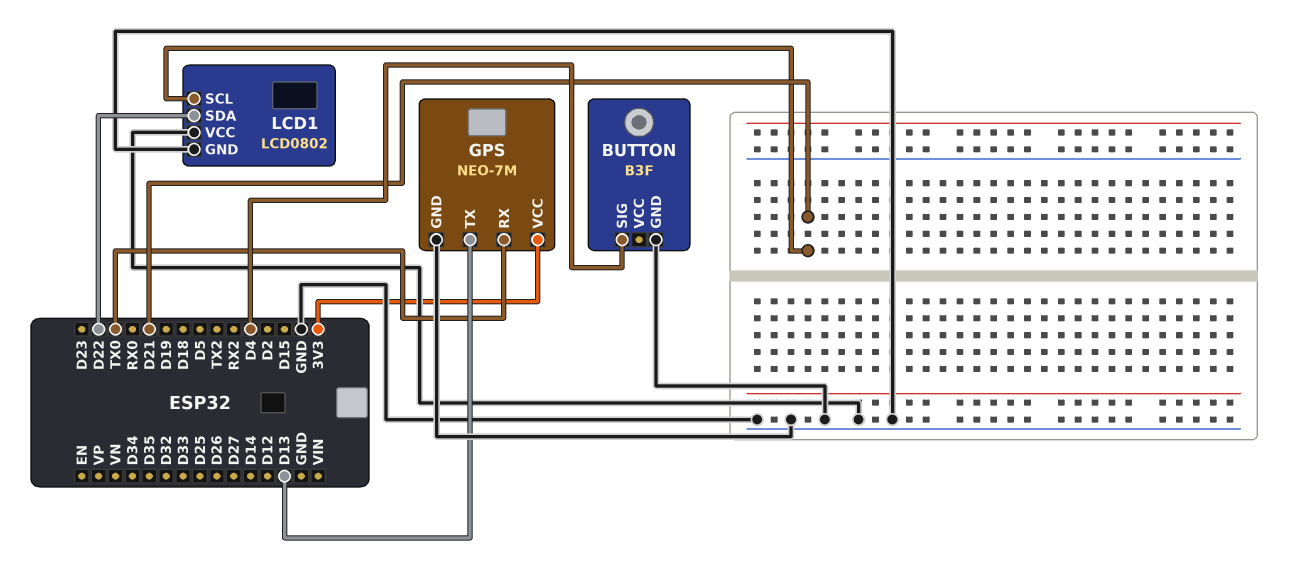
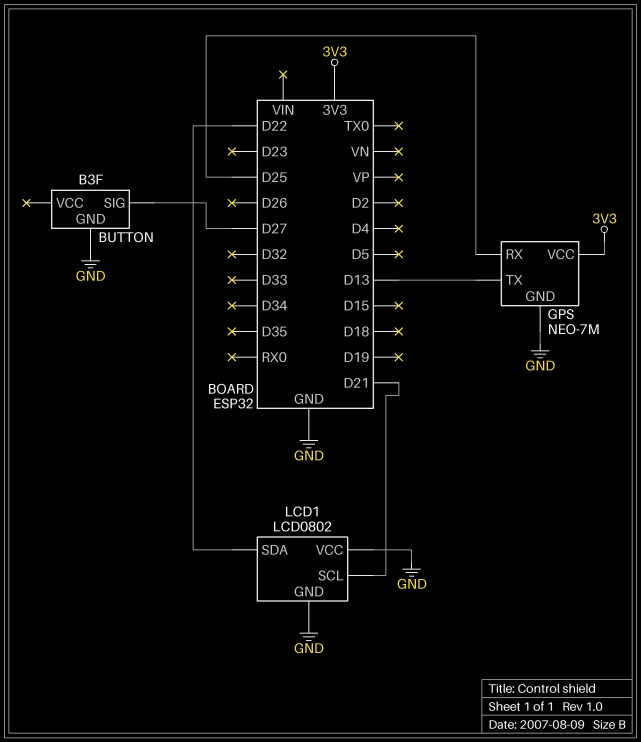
BUTTON pin SIG: D4 -> D27
GPS pin RX: TX0 -> D25

